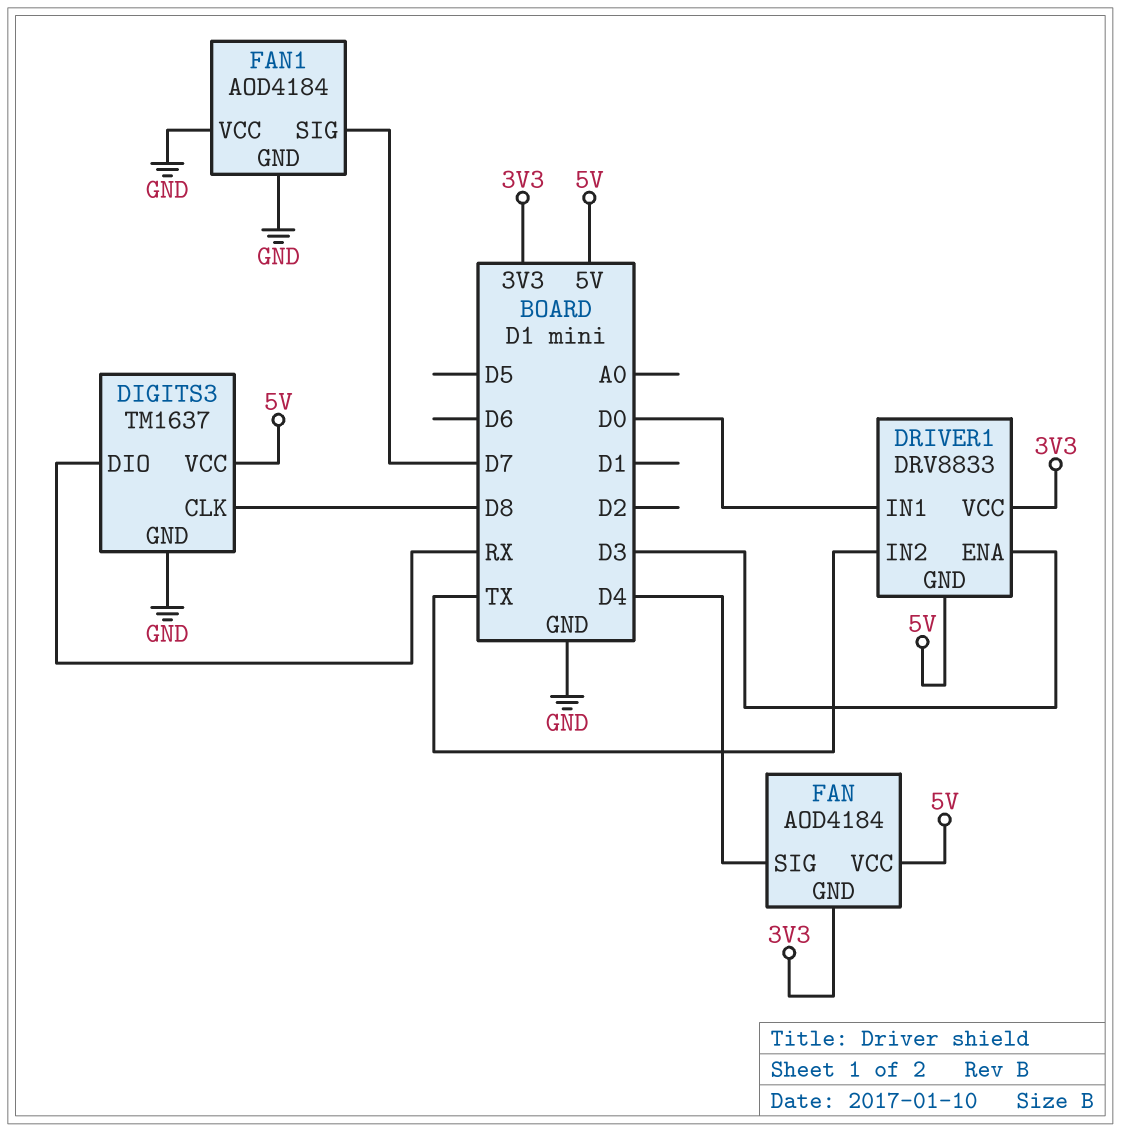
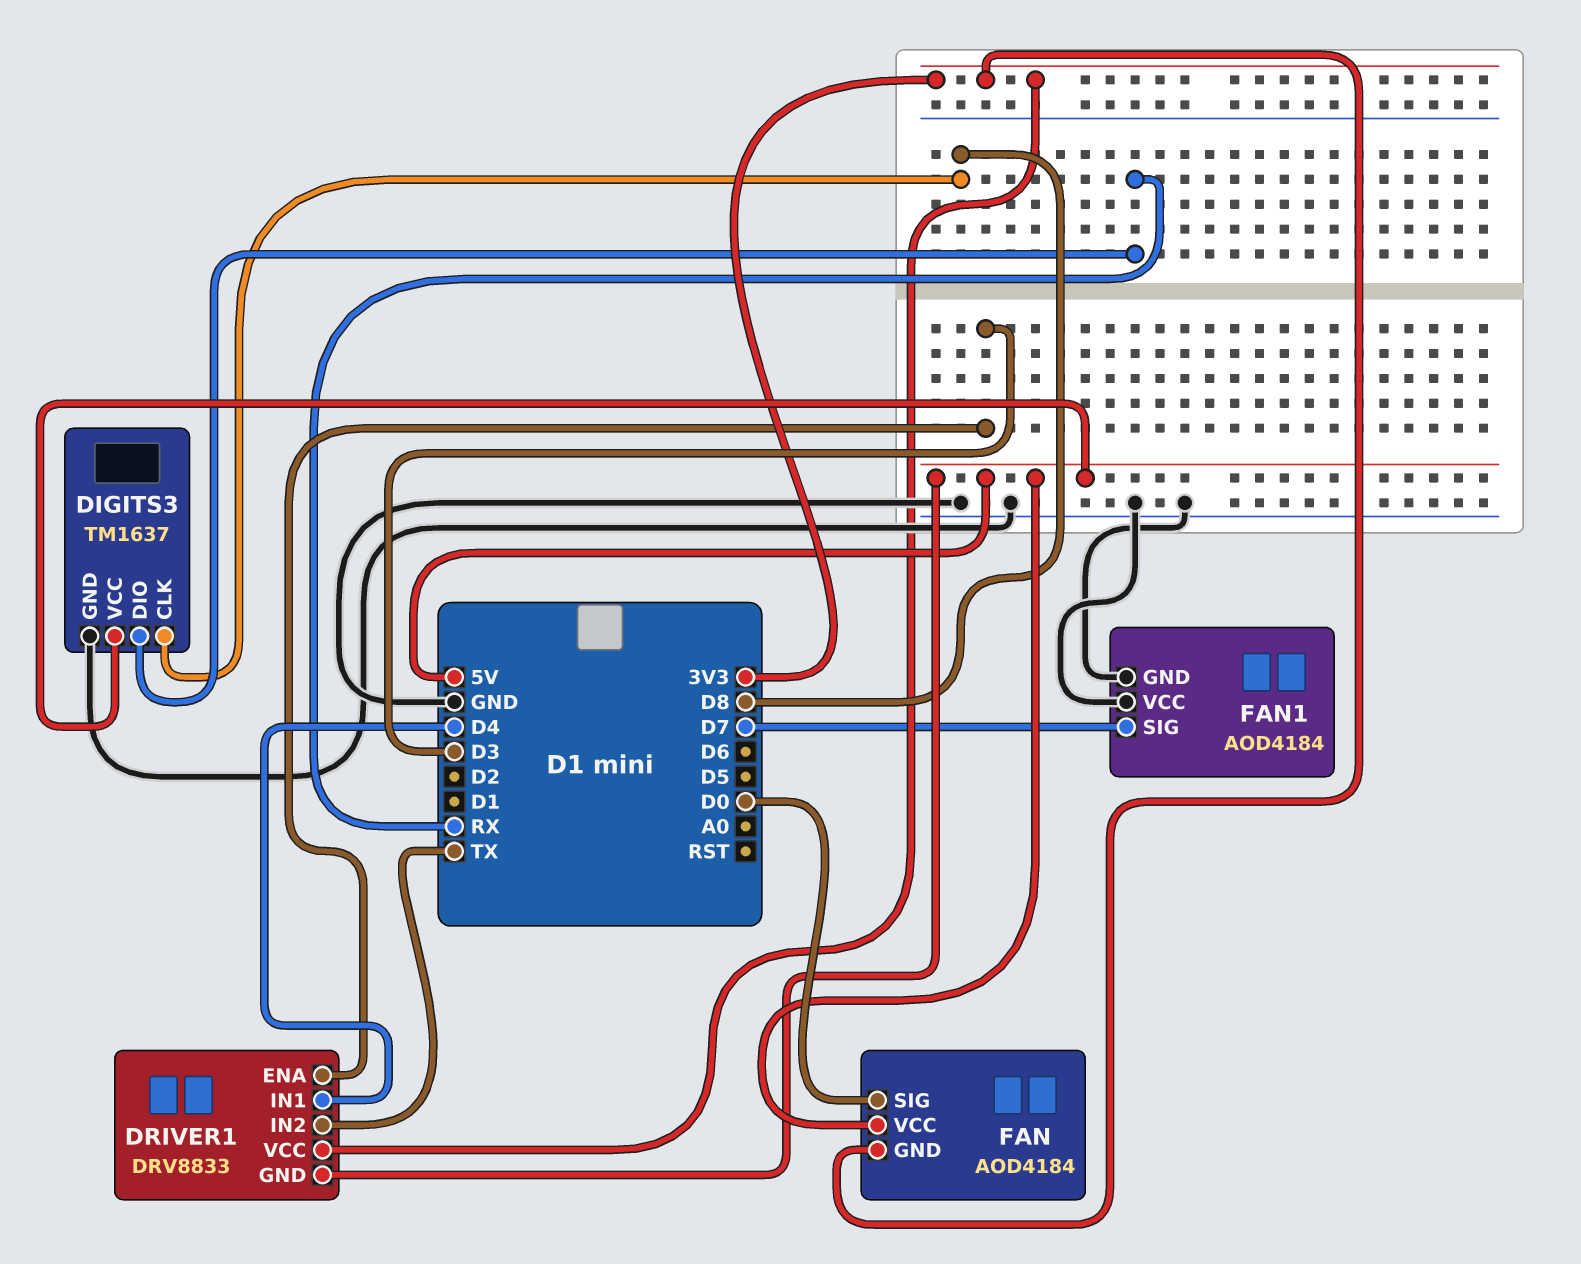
DRIVER1 pin IN1: D0 -> D4
FAN pin SIG: D4 -> D0

